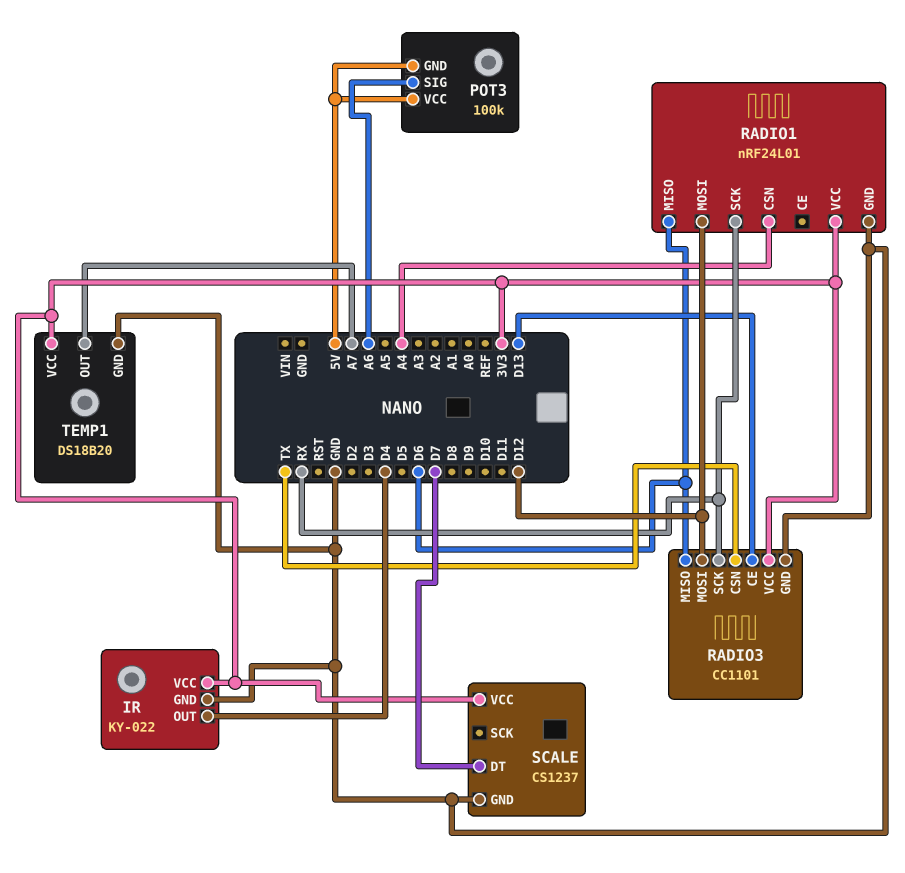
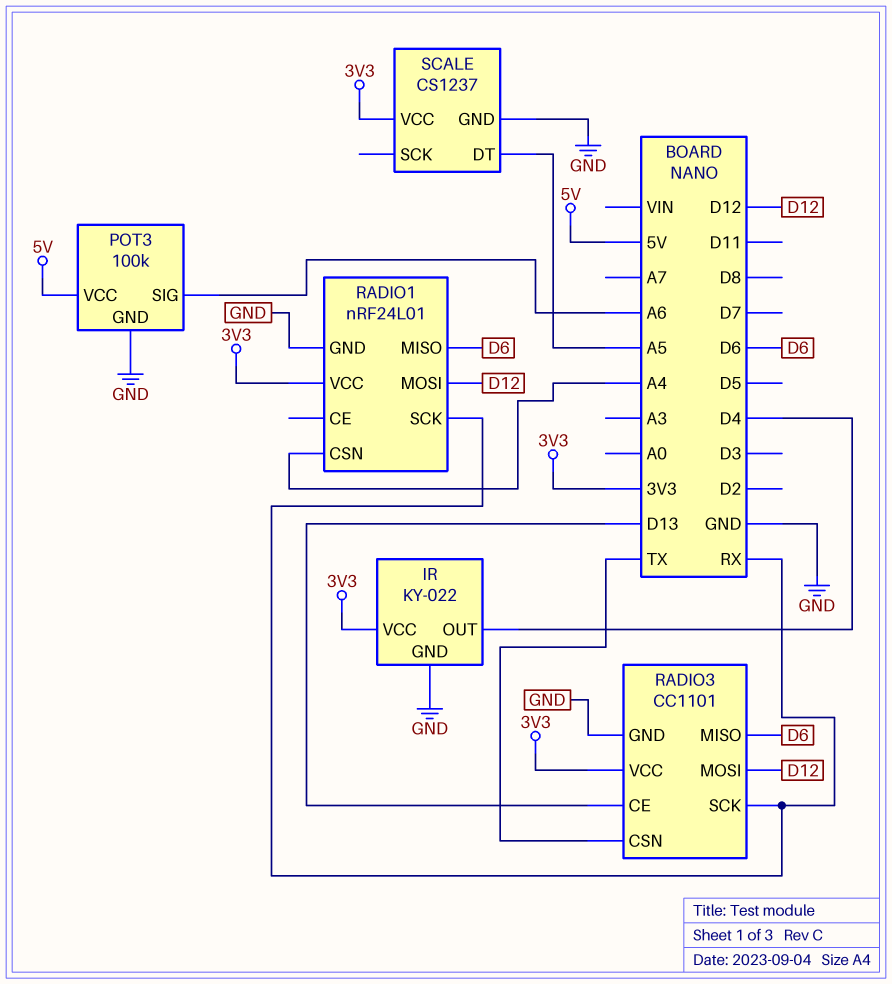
POT3 pin GND: 5V -> GND
SCALE pin DT: D7 -> A5
TEMP1: DS18B20 -> none
TEMP1 pin GND: GND -> none
TEMP1 pin OUT: A7 -> none
TEMP1 pin VCC: 3V3 -> none

